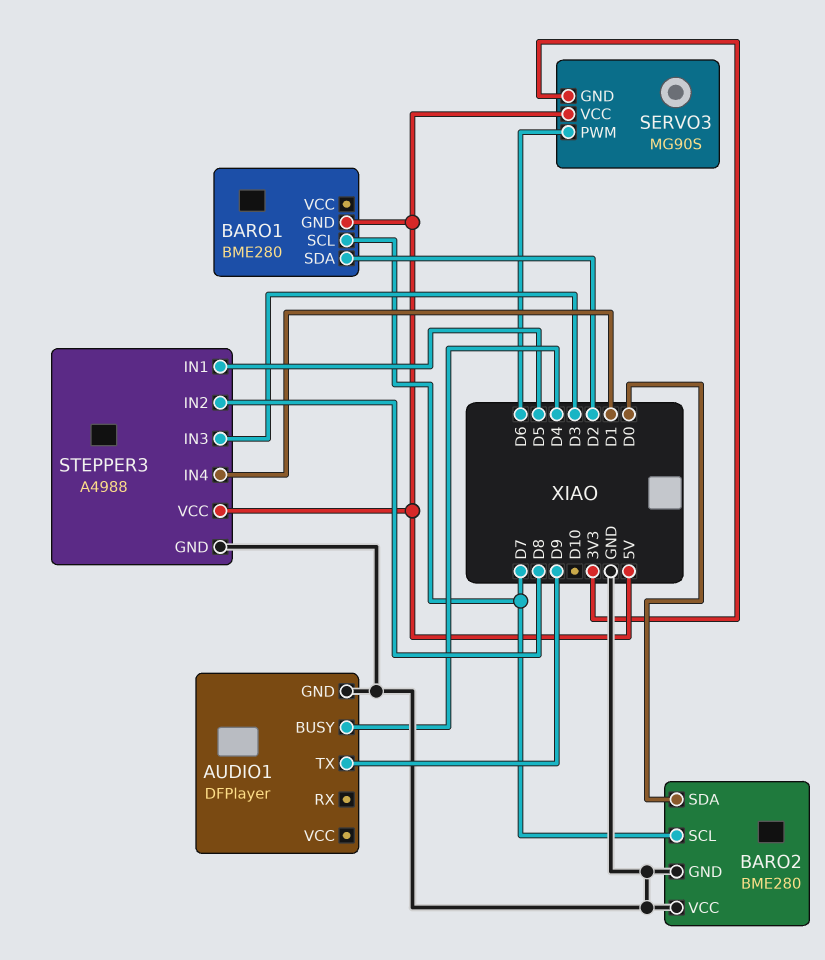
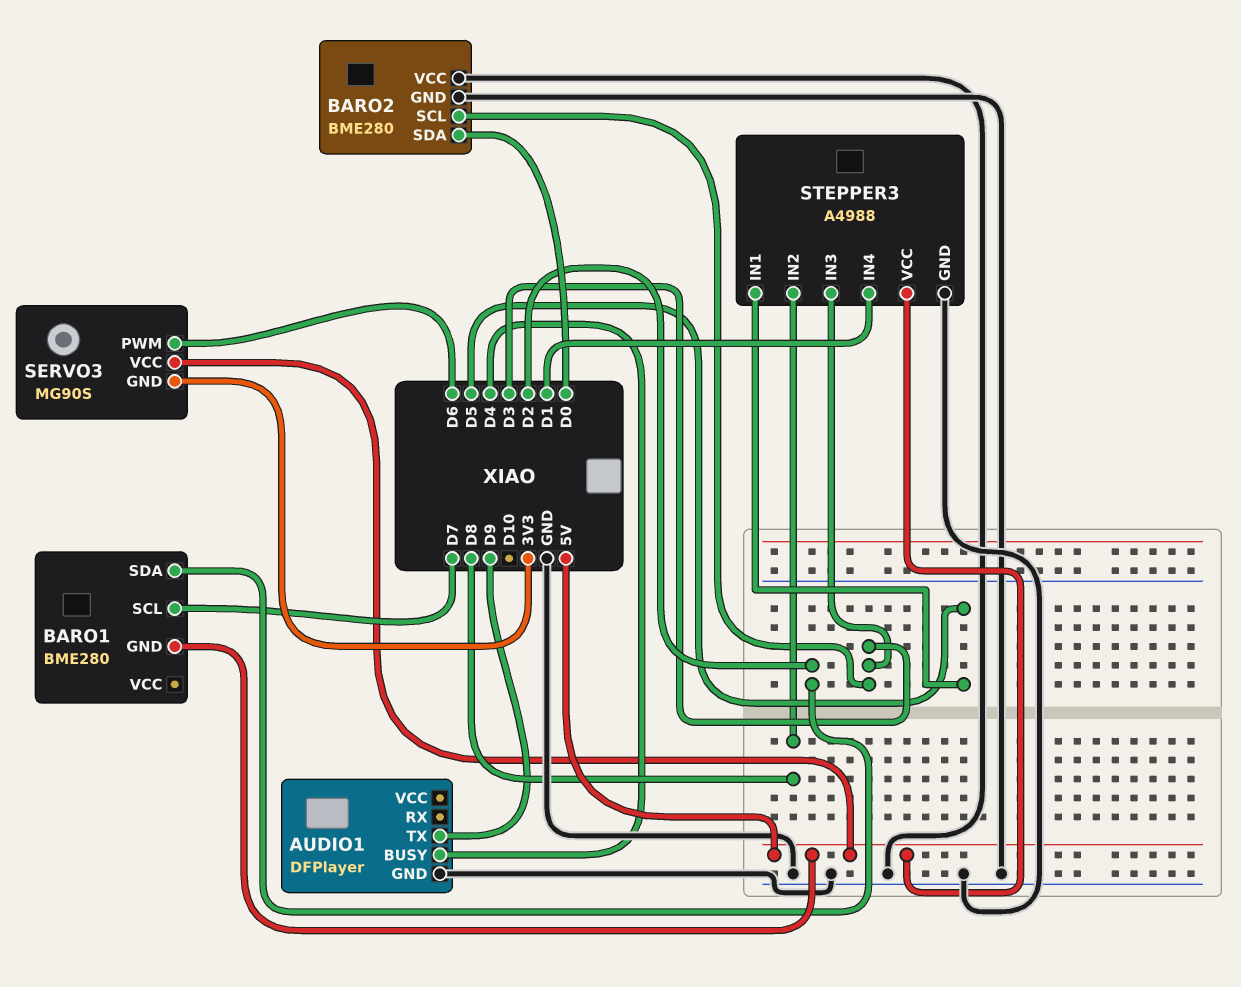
BARO2 pin SCL: D7 -> D3

